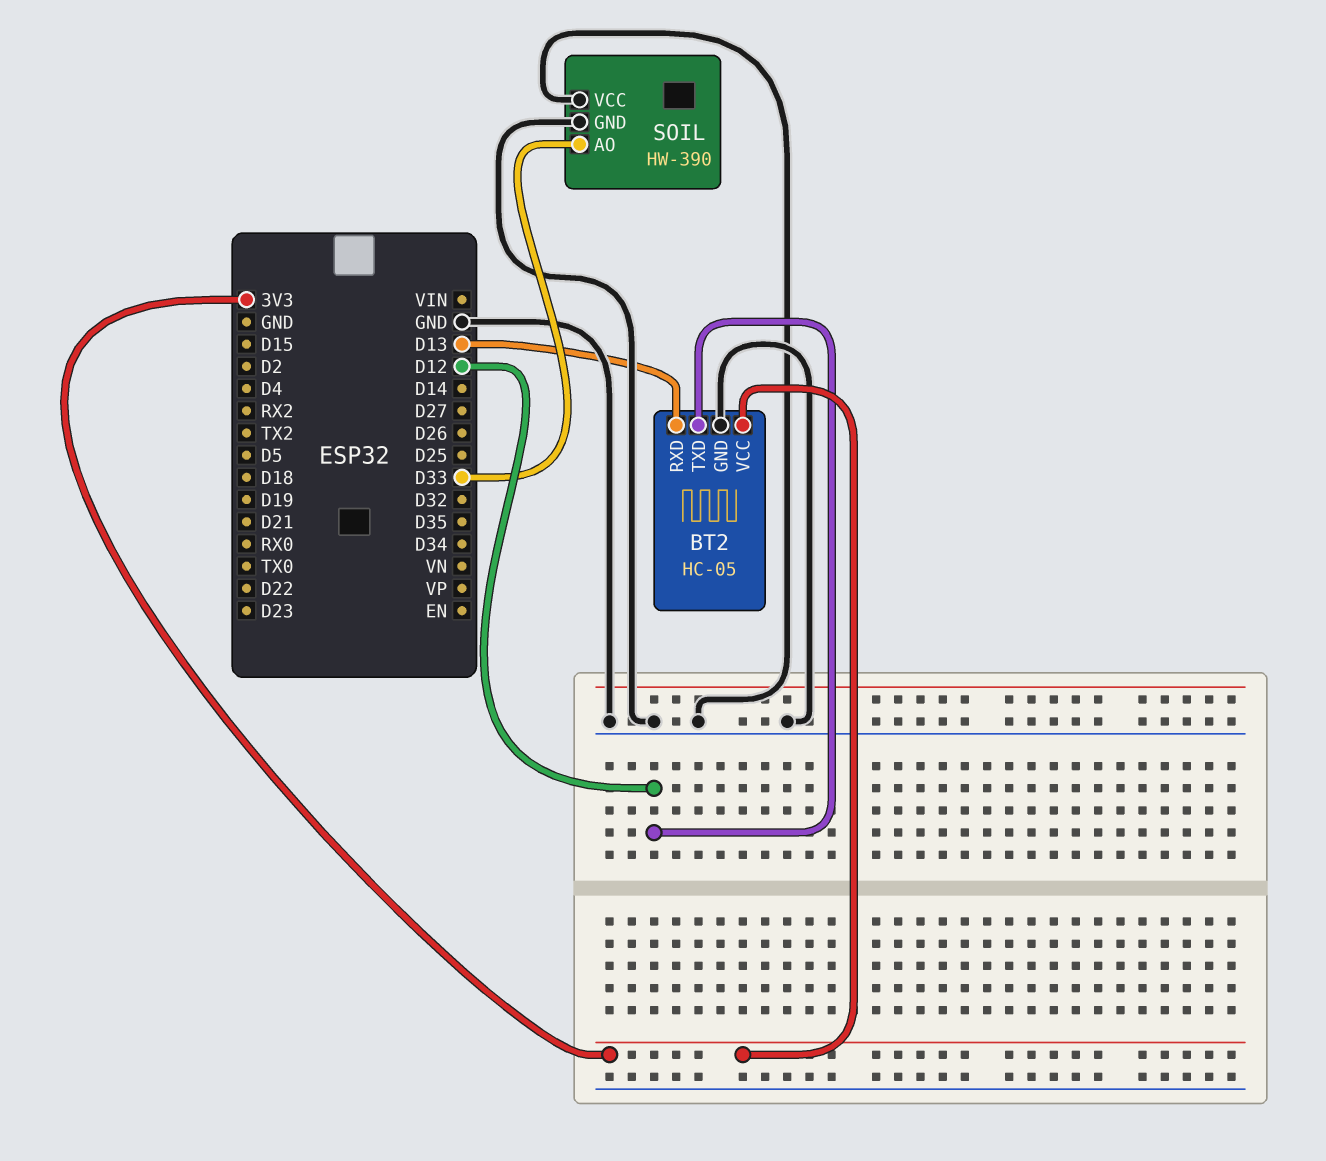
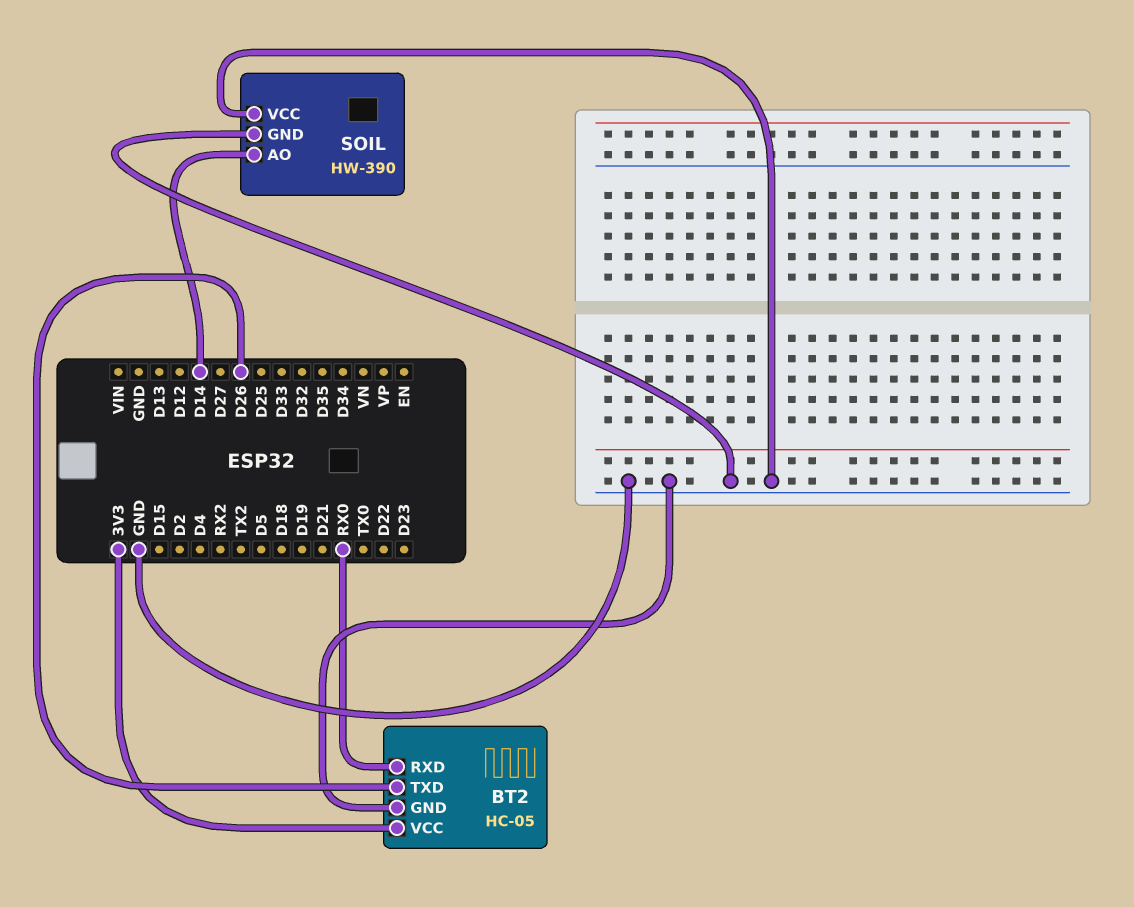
BT2 pin RXD: D13 -> RX0
BT2 pin TXD: D12 -> D26
SOIL pin AO: D33 -> D14

